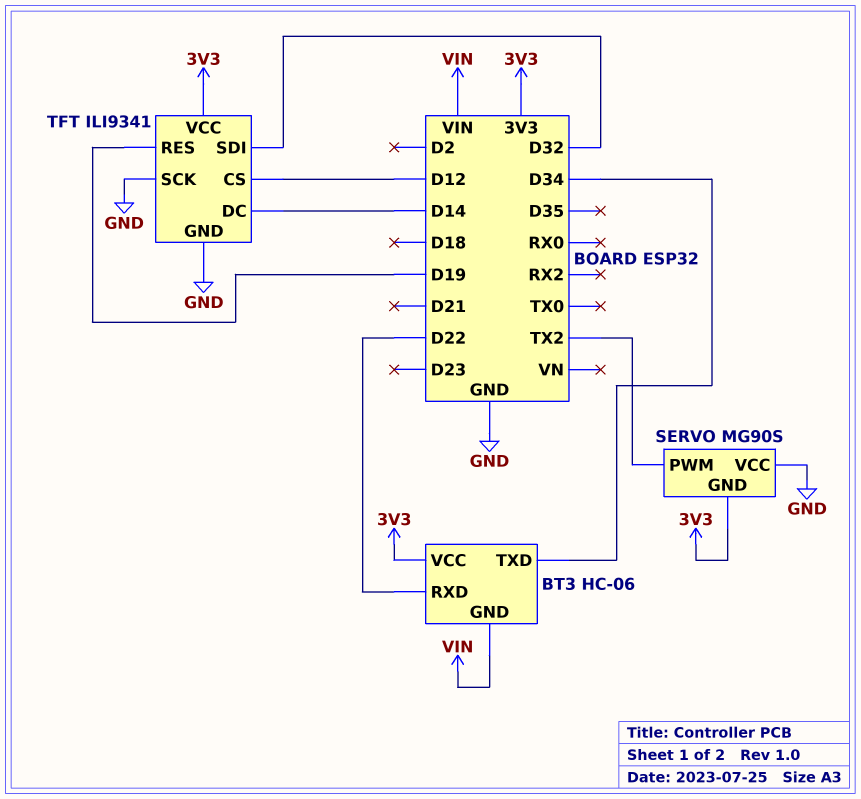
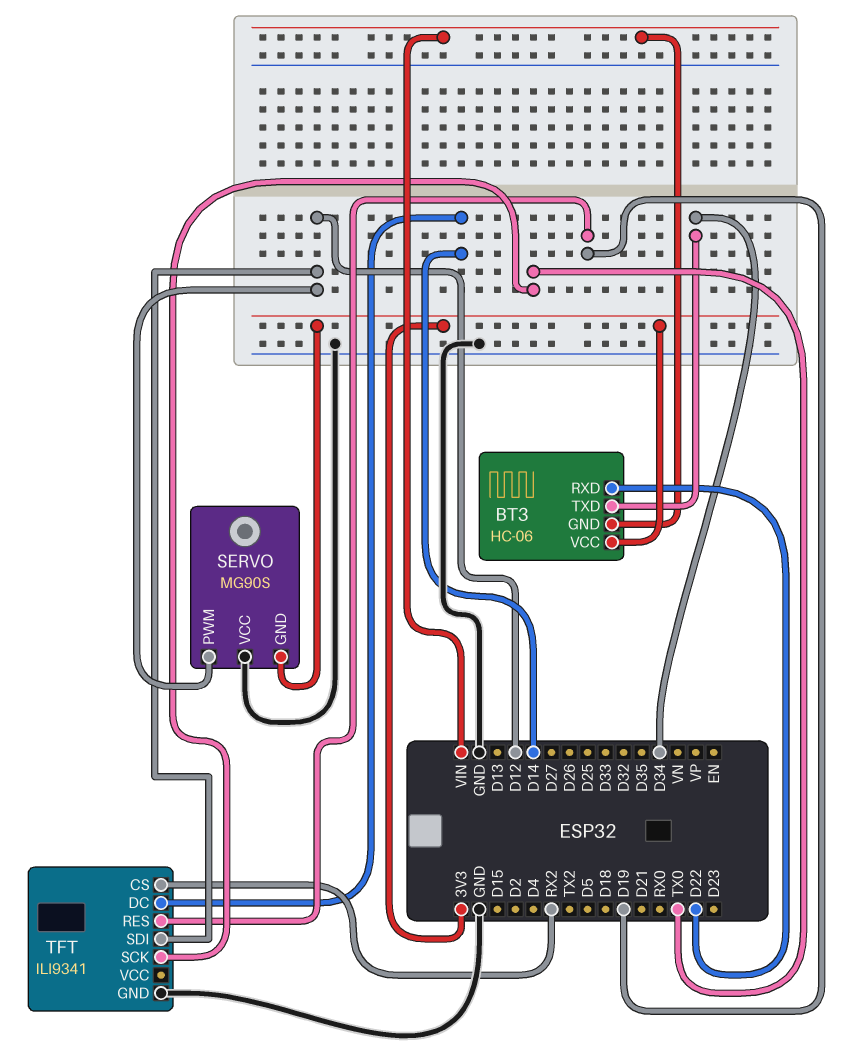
SERVO pin PWM: TX2 -> D12
TFT pin CS: D12 -> RX2
TFT pin SCK: GND -> TX0
TFT pin SDI: D32 -> D12
TFT pin VCC: 3V3 -> none

